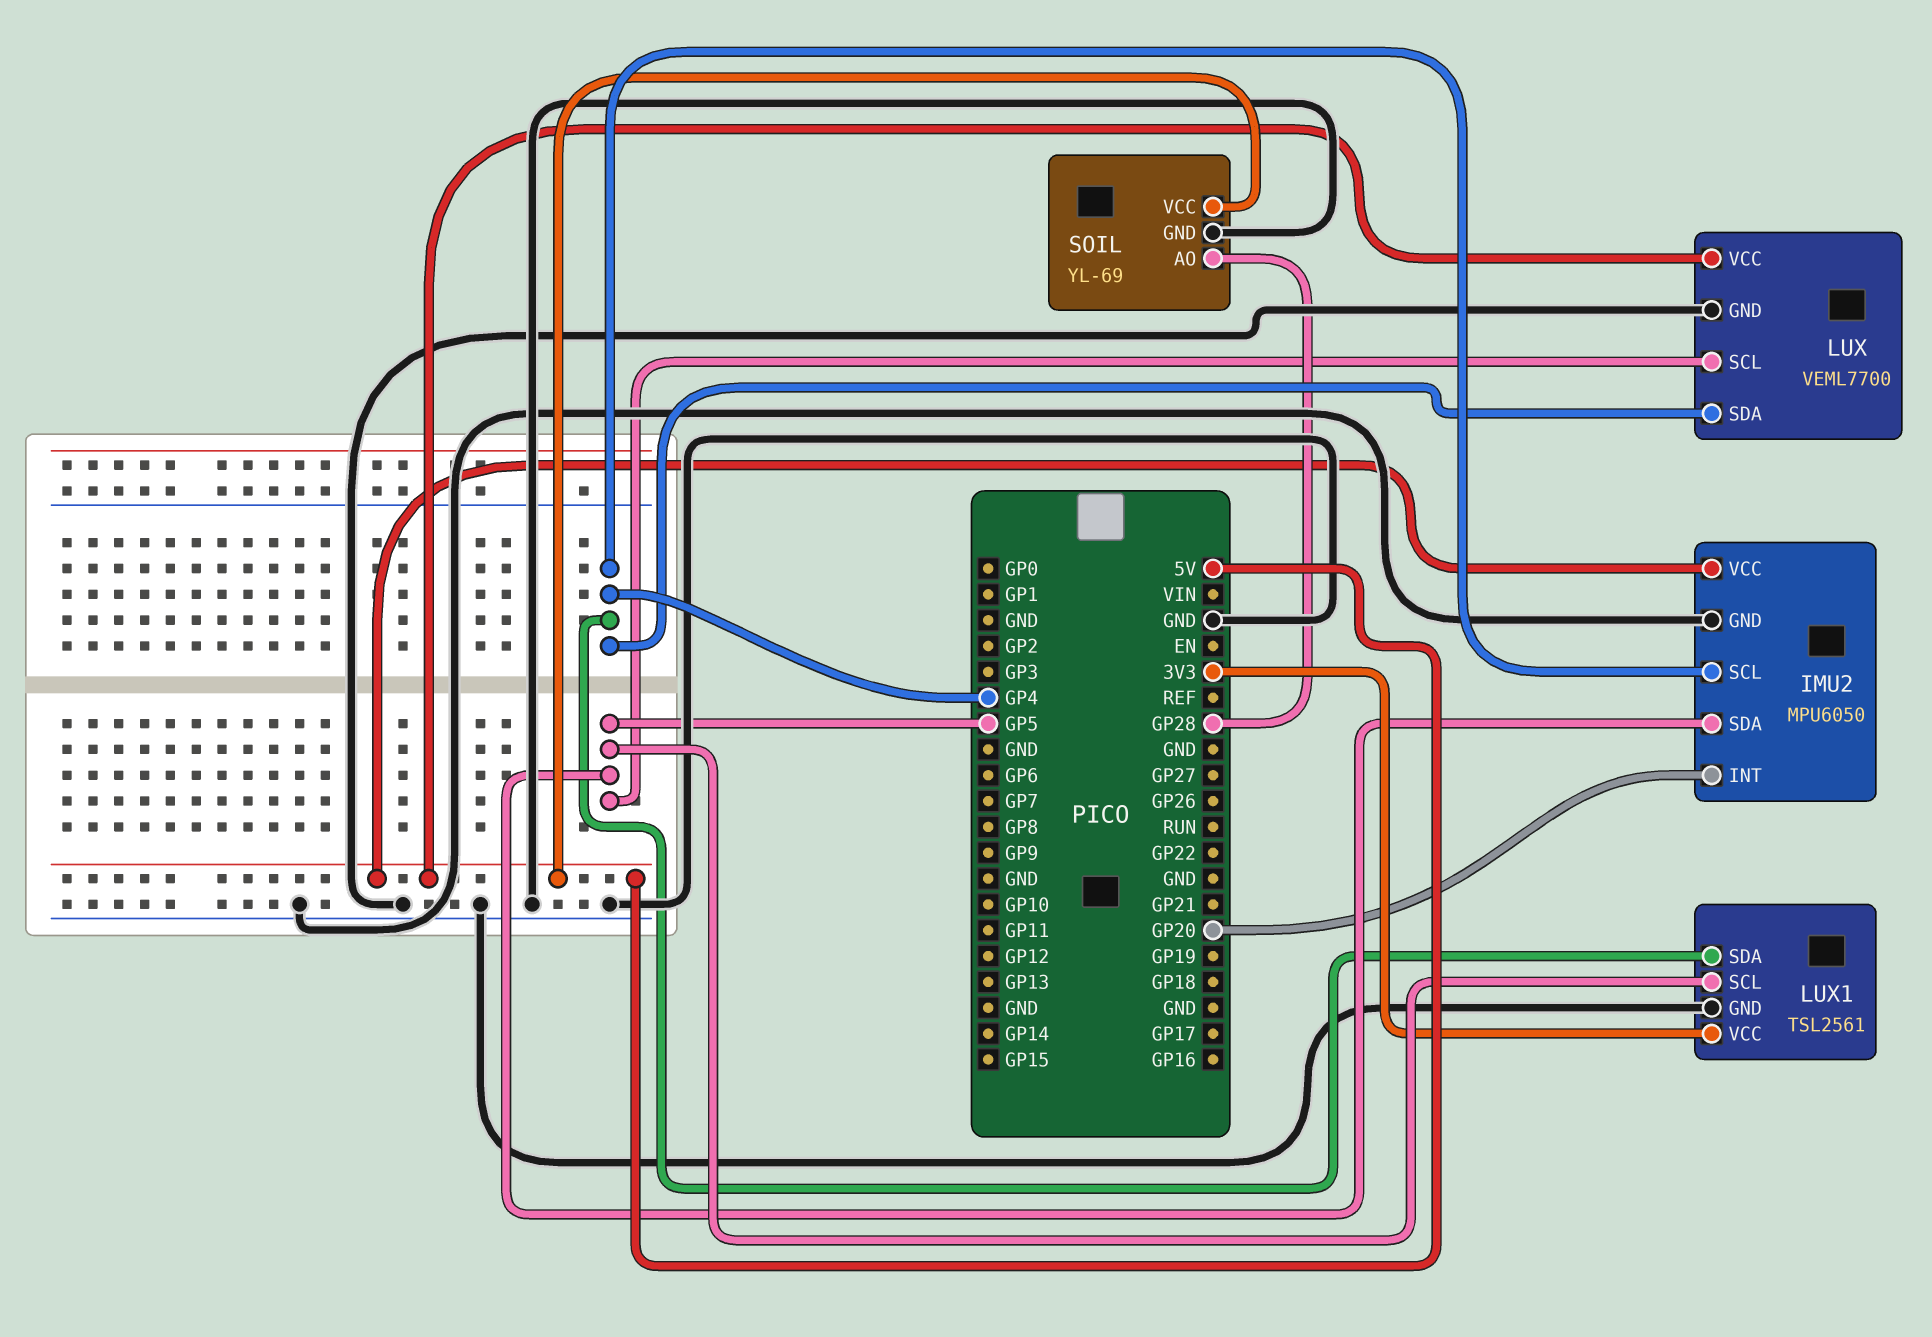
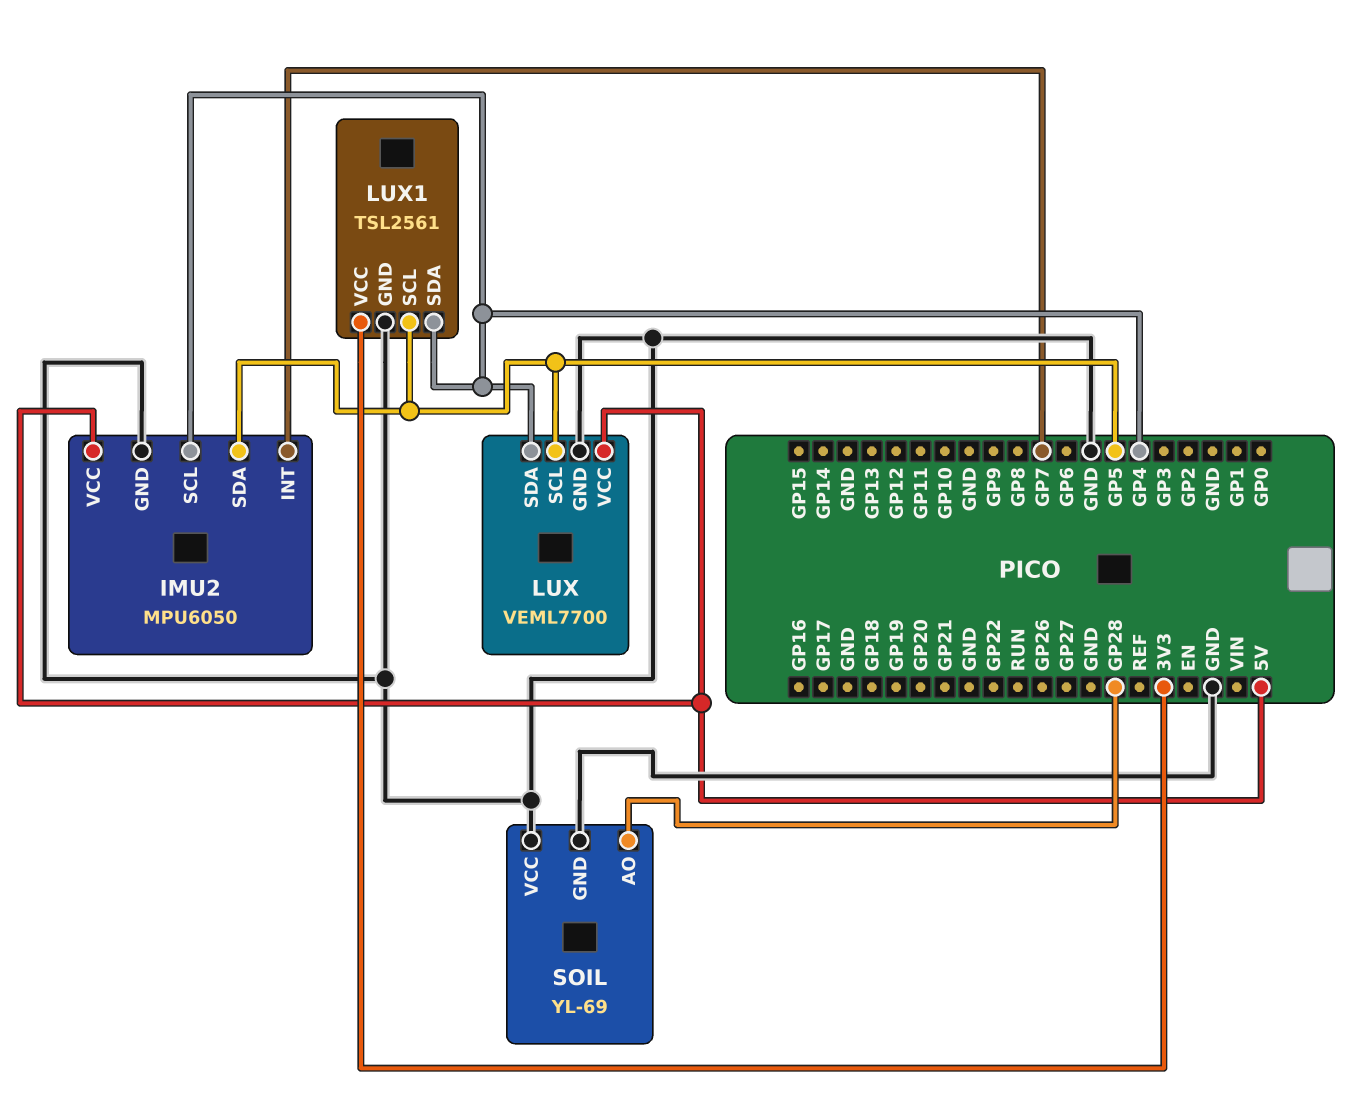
IMU2 pin INT: GP20 -> GP7
SOIL pin VCC: 5V -> GND

